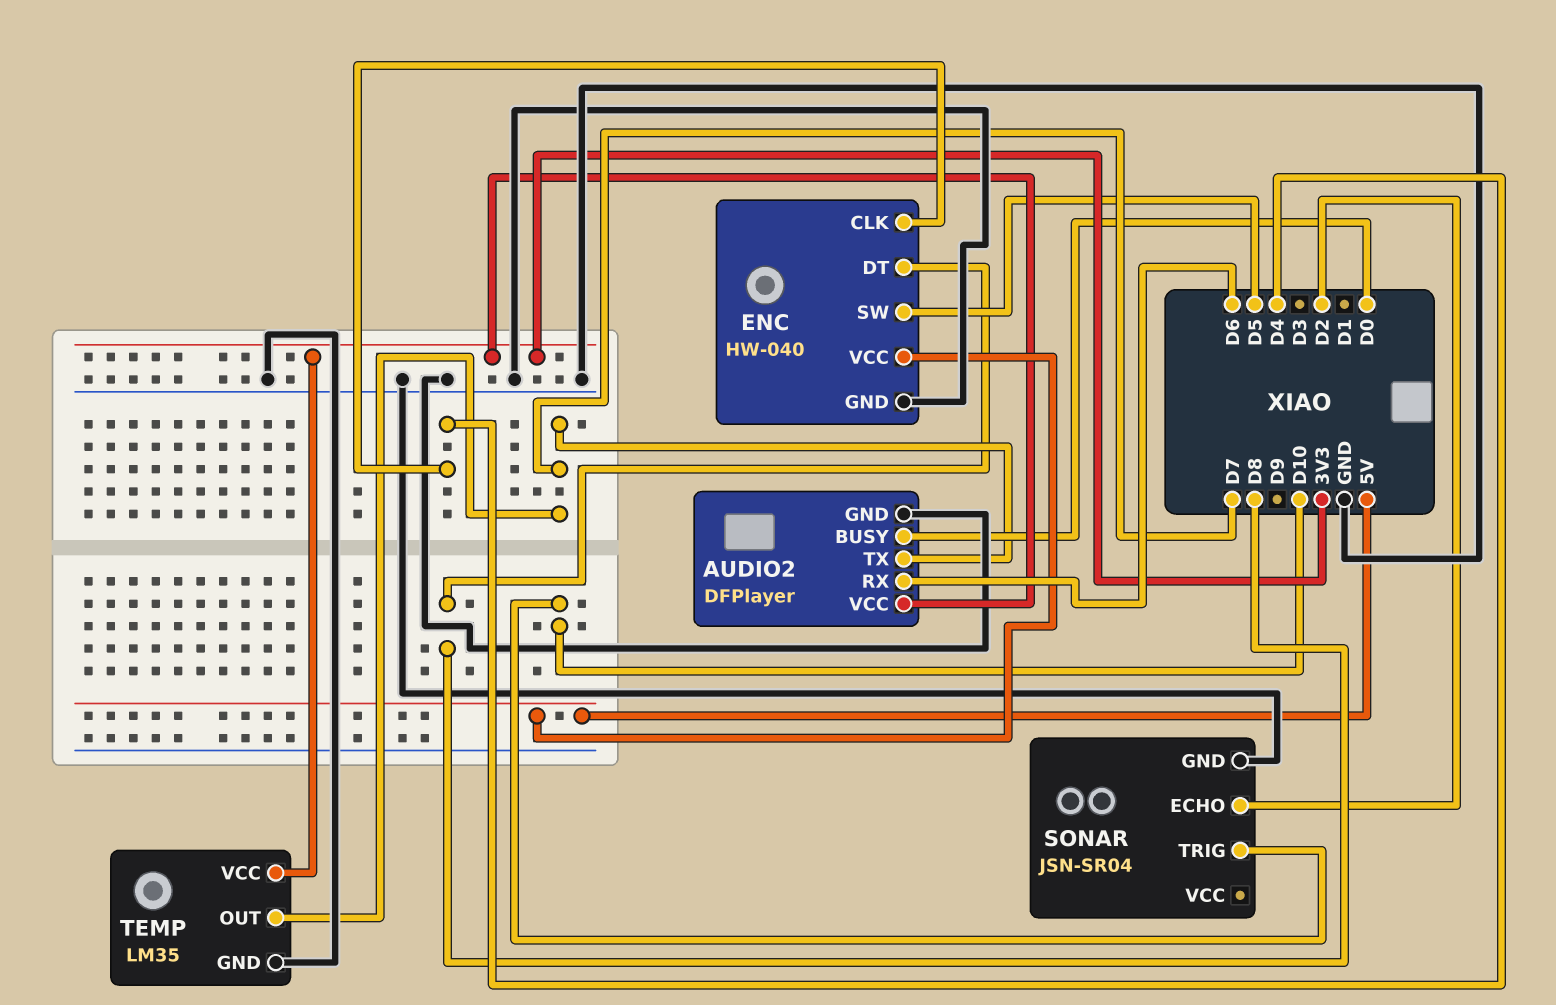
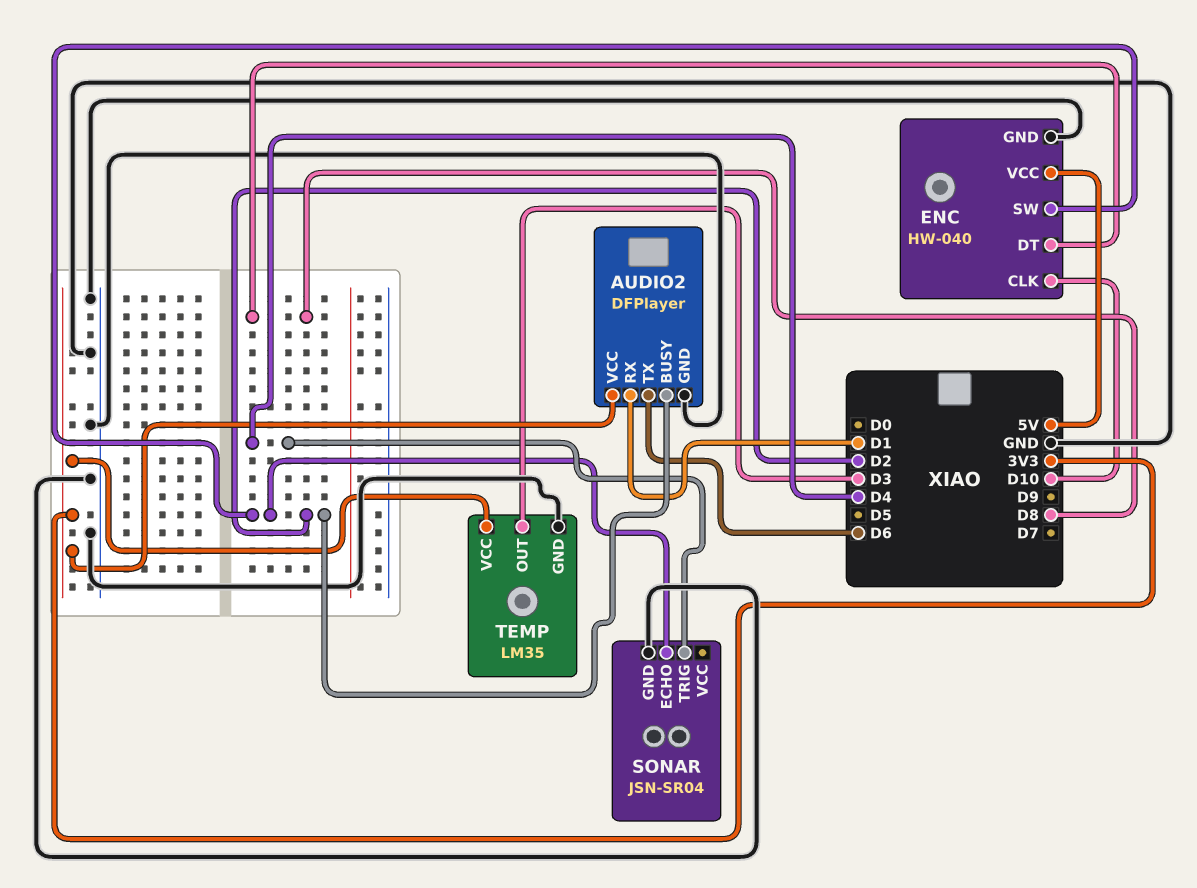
AUDIO2 pin BUSY: D0 -> D2
AUDIO2 pin RX: D6 -> D1
AUDIO2 pin TX: D7 -> D6
ENC pin CLK: D4 -> D10
ENC pin SW: D5 -> D2
SONAR pin TRIG: D10 -> D4
TEMP pin OUT: D7 -> D3

